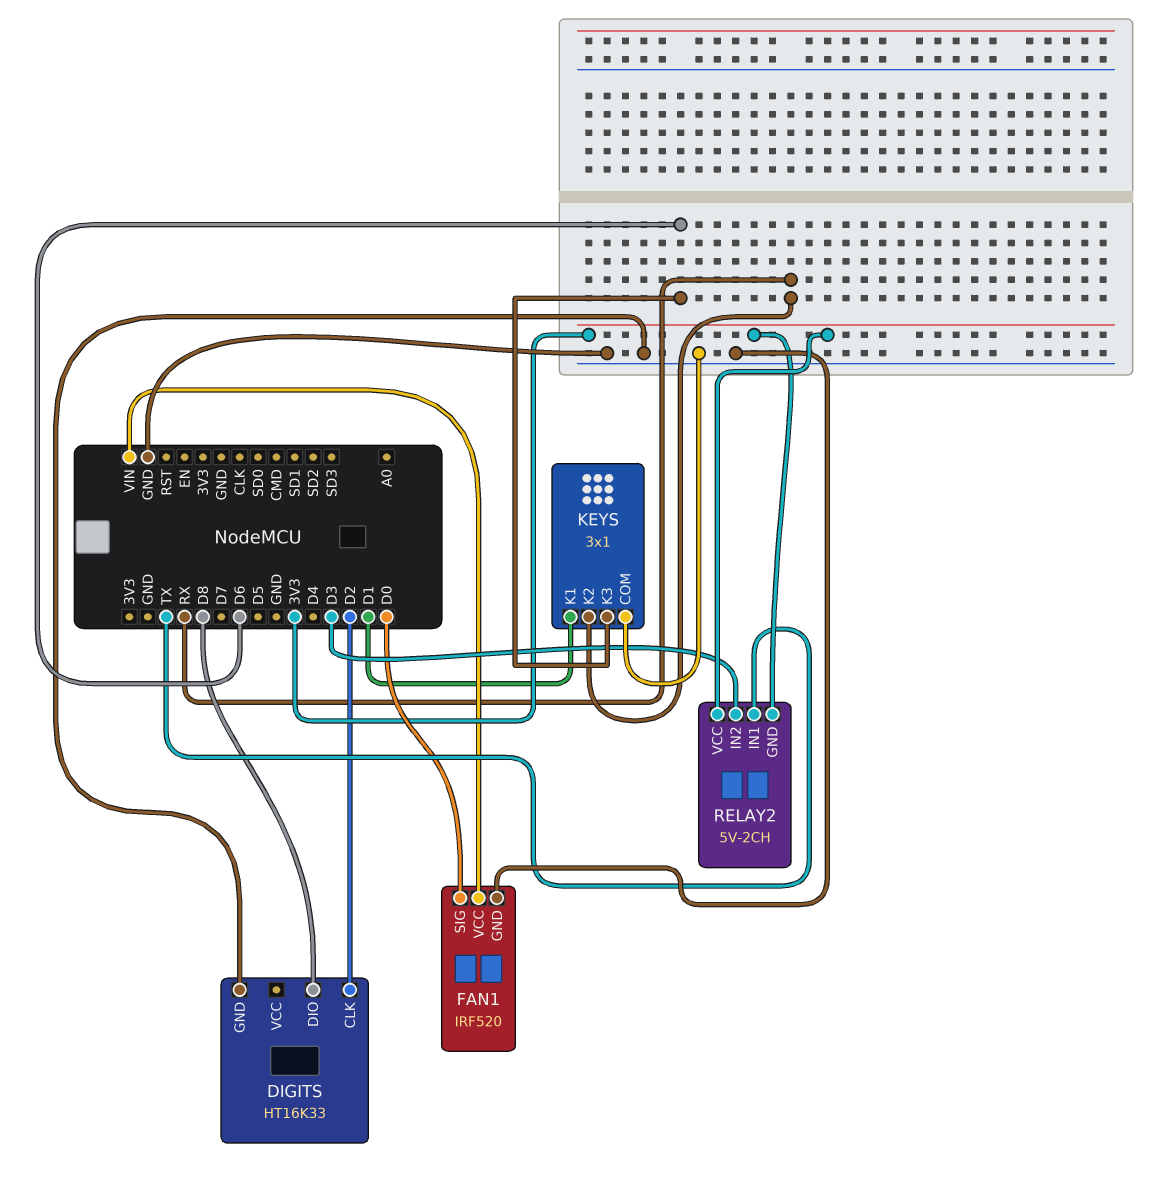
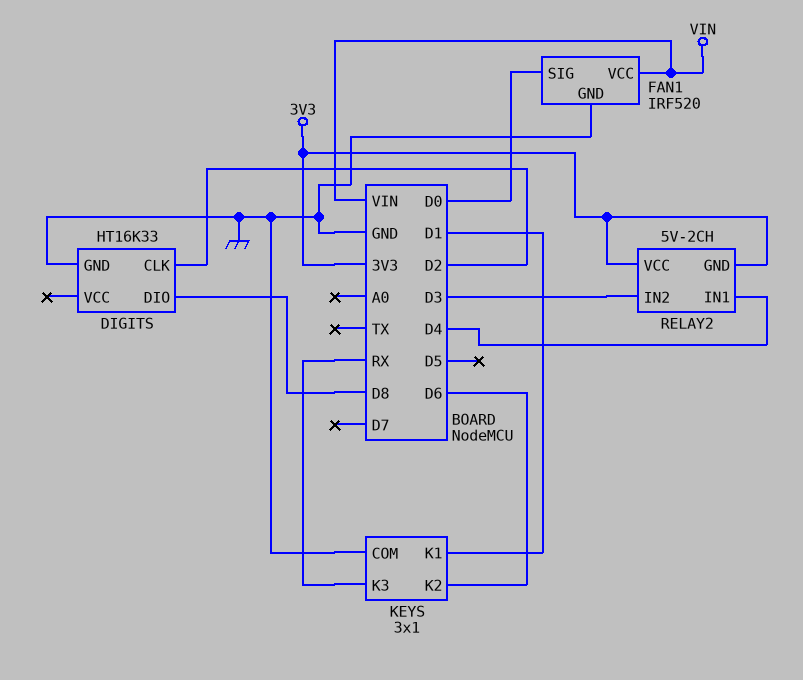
KEYS pin K2: RX -> D6
KEYS pin K3: D6 -> RX
RELAY2 pin IN1: TX -> D4

